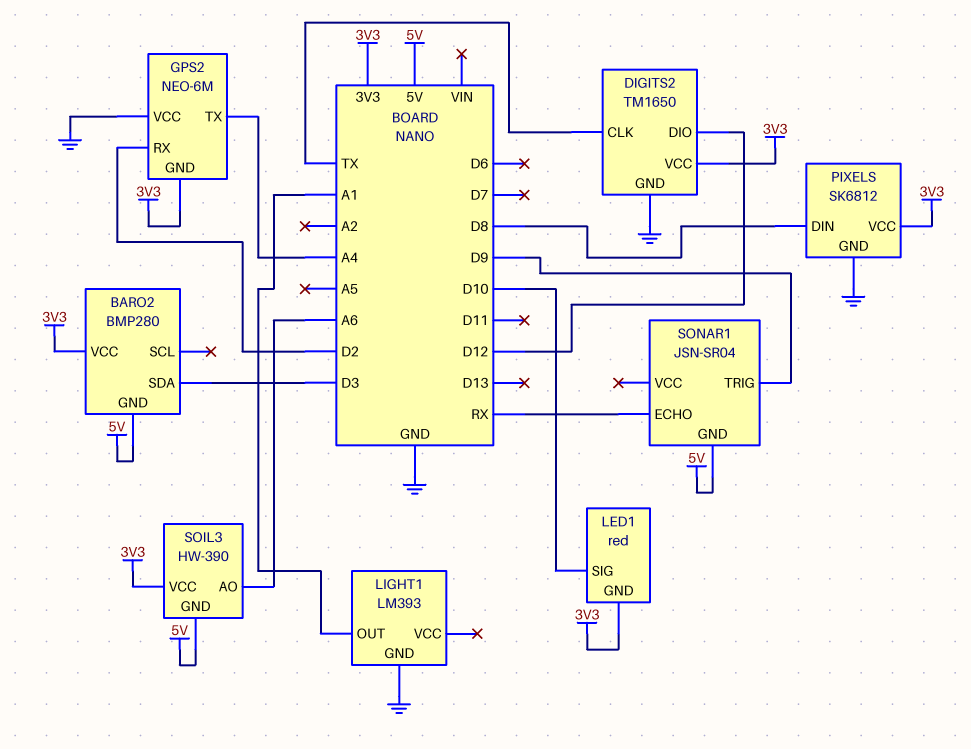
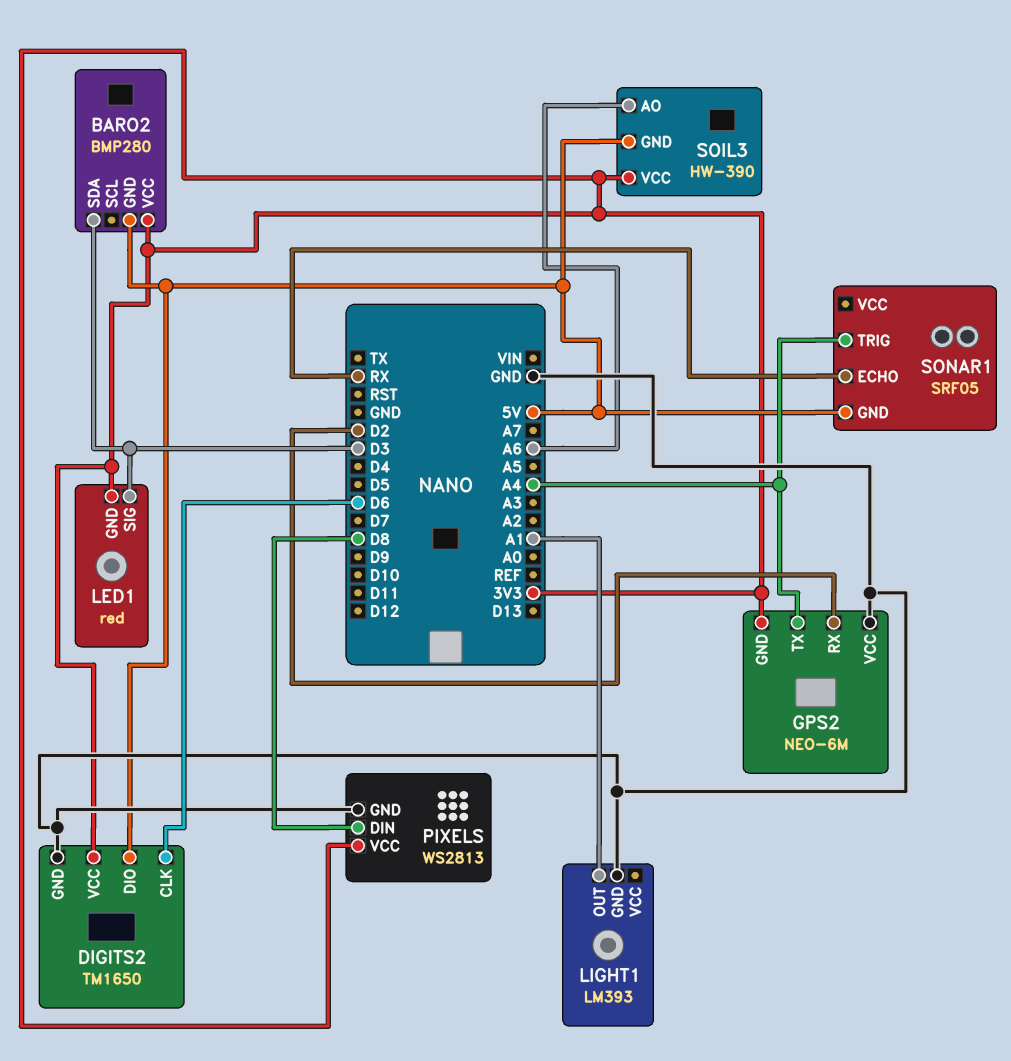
DIGITS2 pin CLK: TX -> D6
DIGITS2 pin DIO: D12 -> 5V
LED1 pin SIG: D10 -> D3
PIXELS: SK6812 -> WS2813
SONAR1: JSN-SR04 -> SRF05
SONAR1 pin TRIG: D9 -> A4

